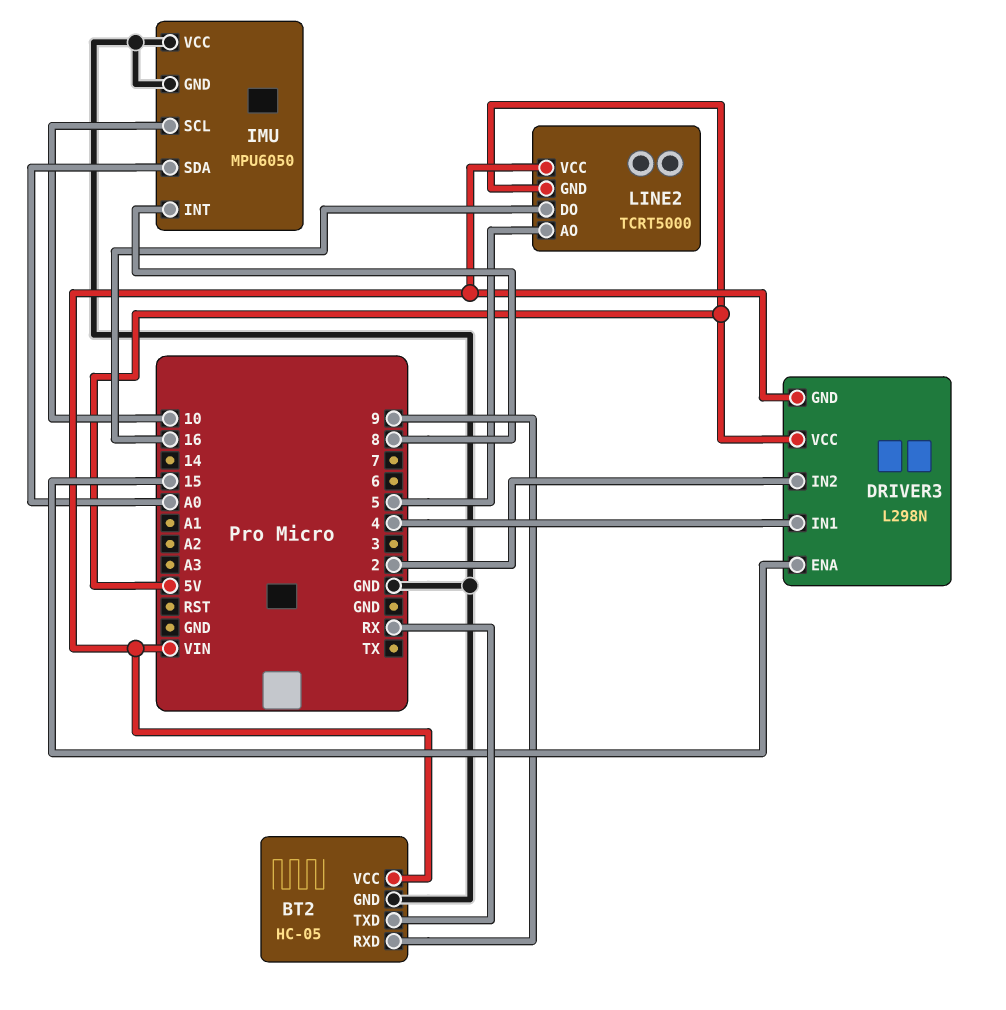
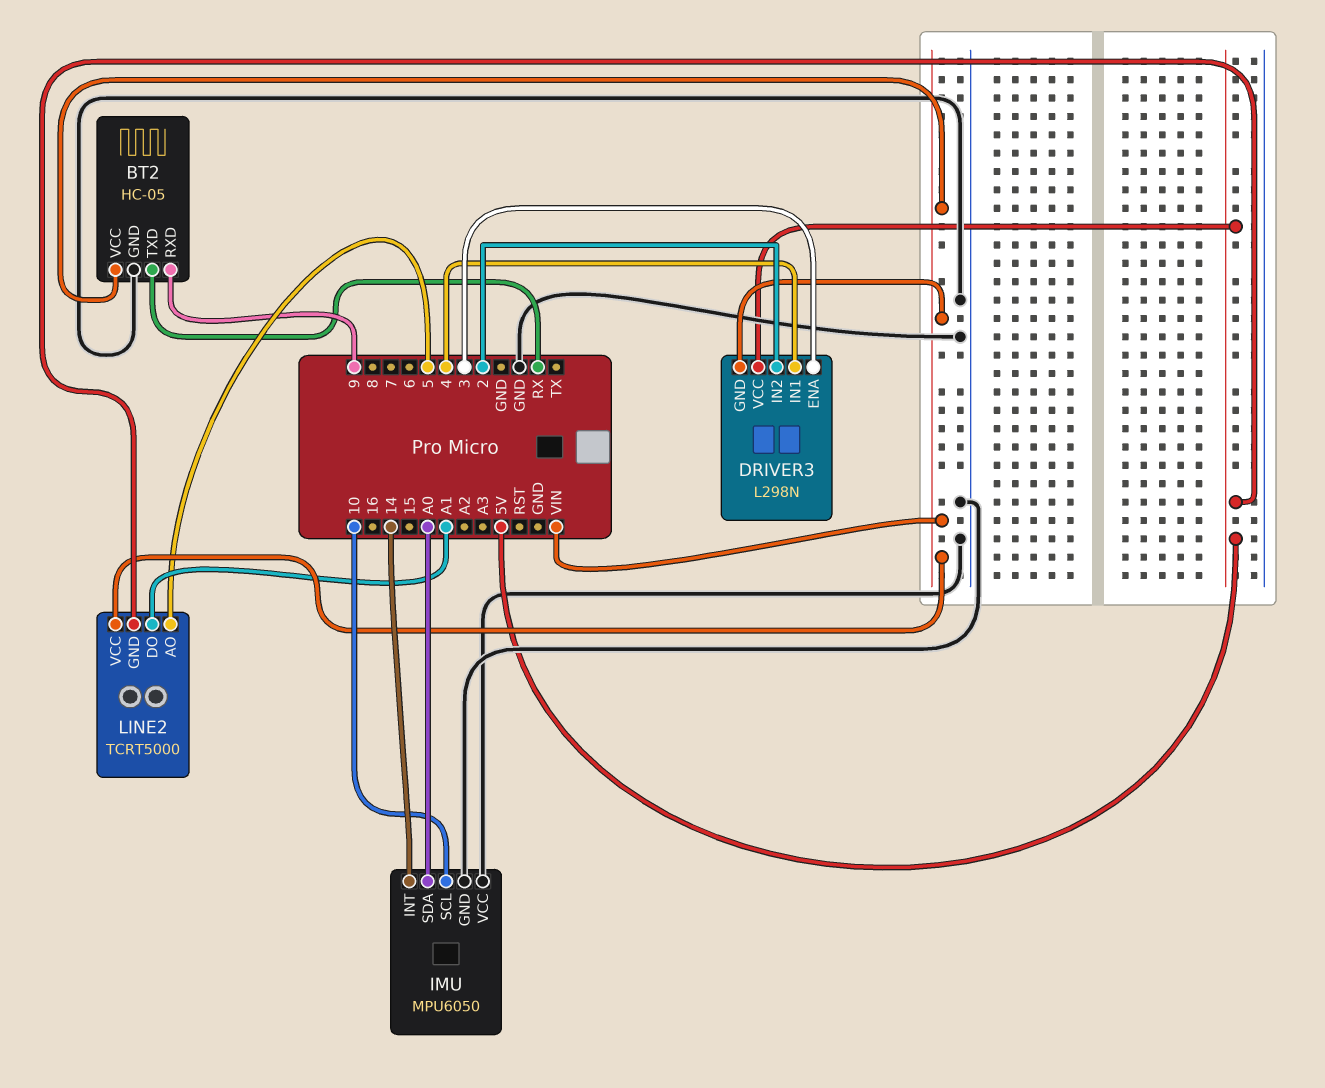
DRIVER3 pin ENA: 15 -> 3
IMU pin INT: 8 -> 14
LINE2 pin DO: 16 -> A1

